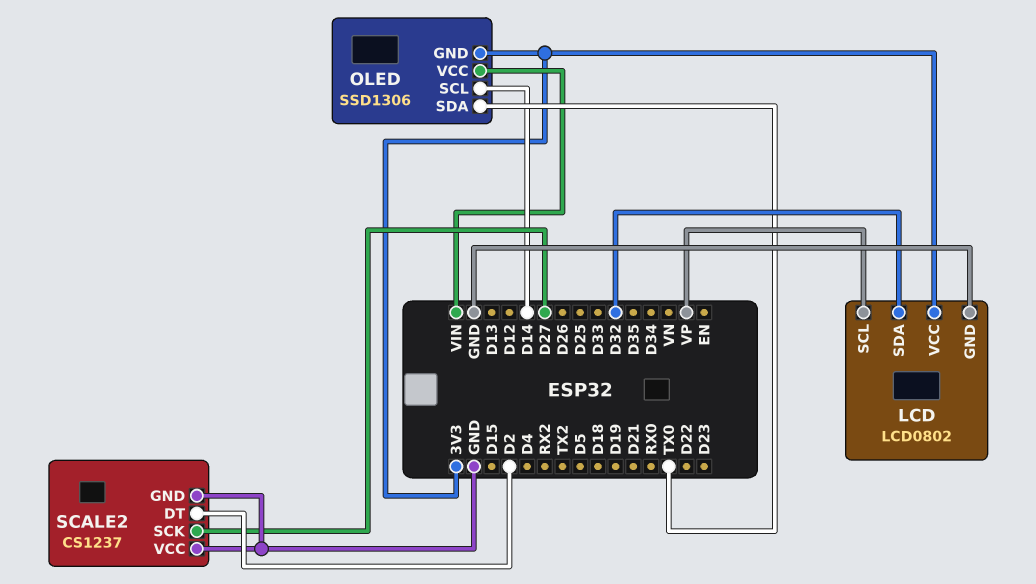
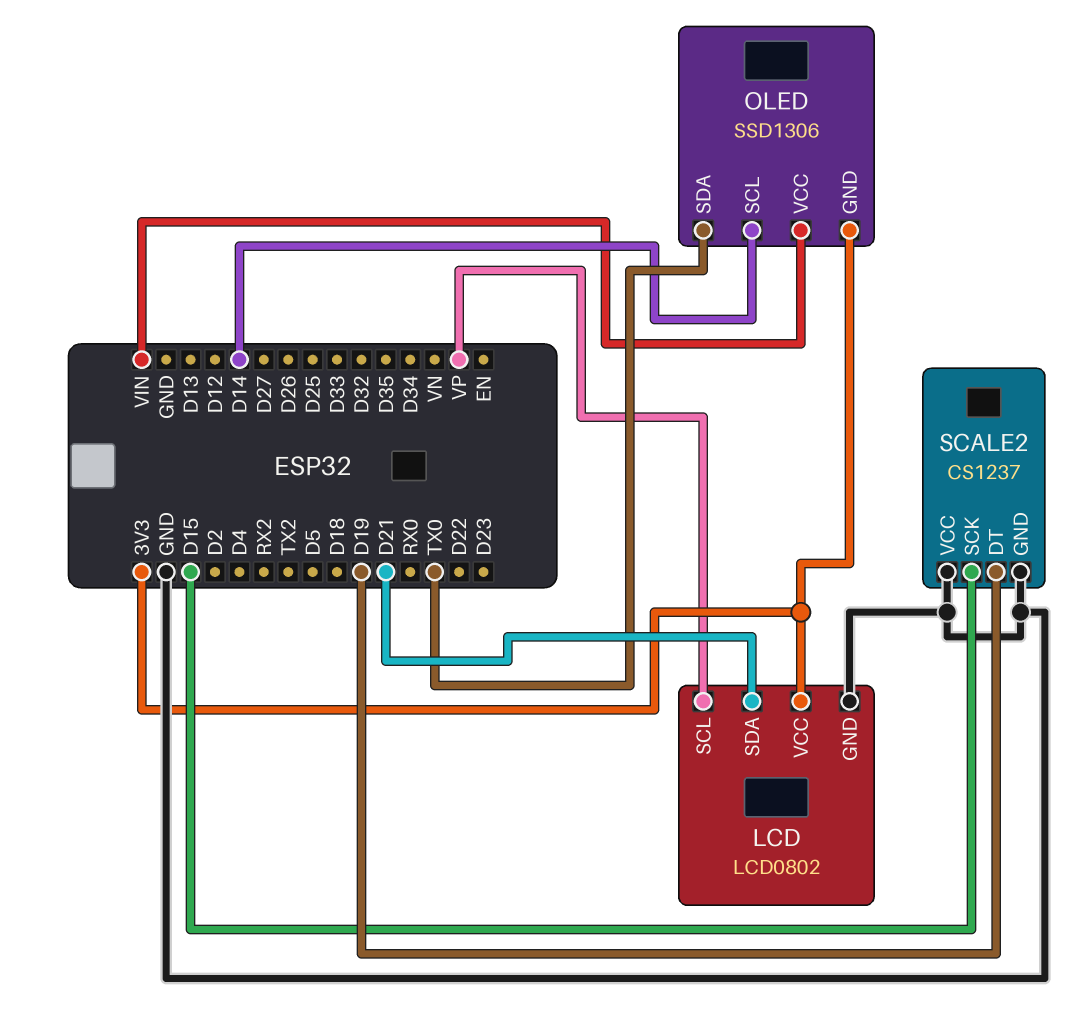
LCD pin SDA: D32 -> D21
SCALE2 pin DT: D2 -> D19
SCALE2 pin SCK: D27 -> D15

